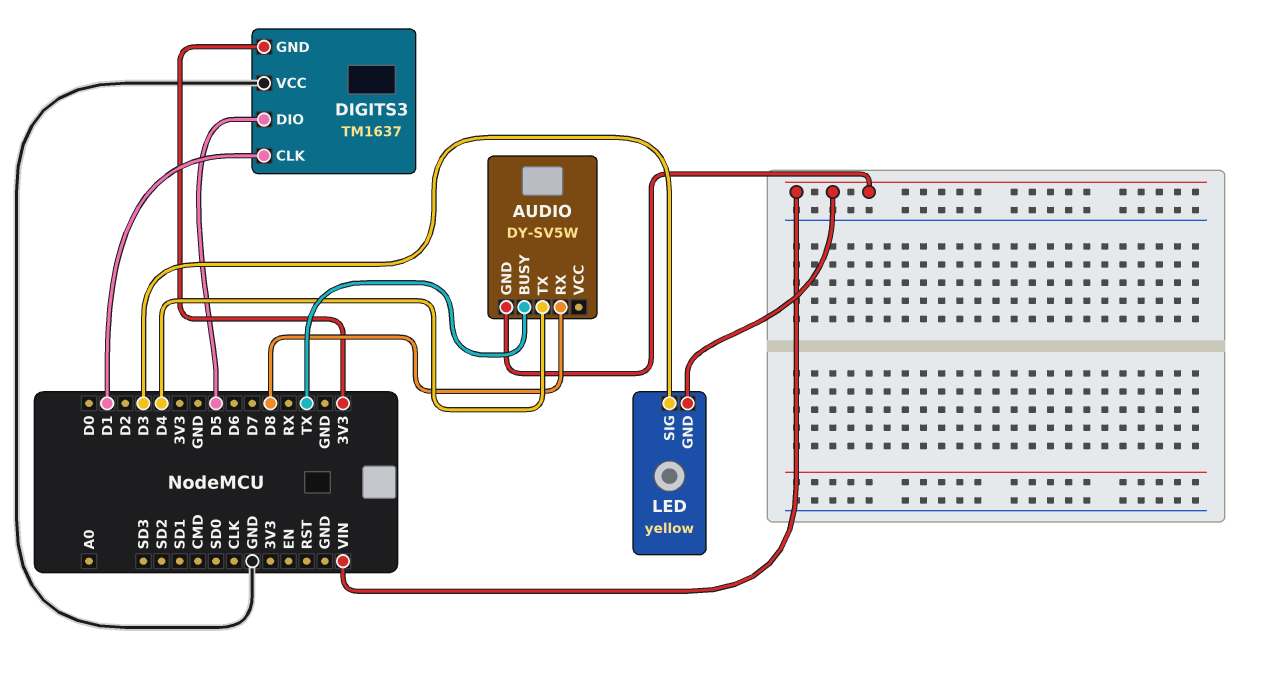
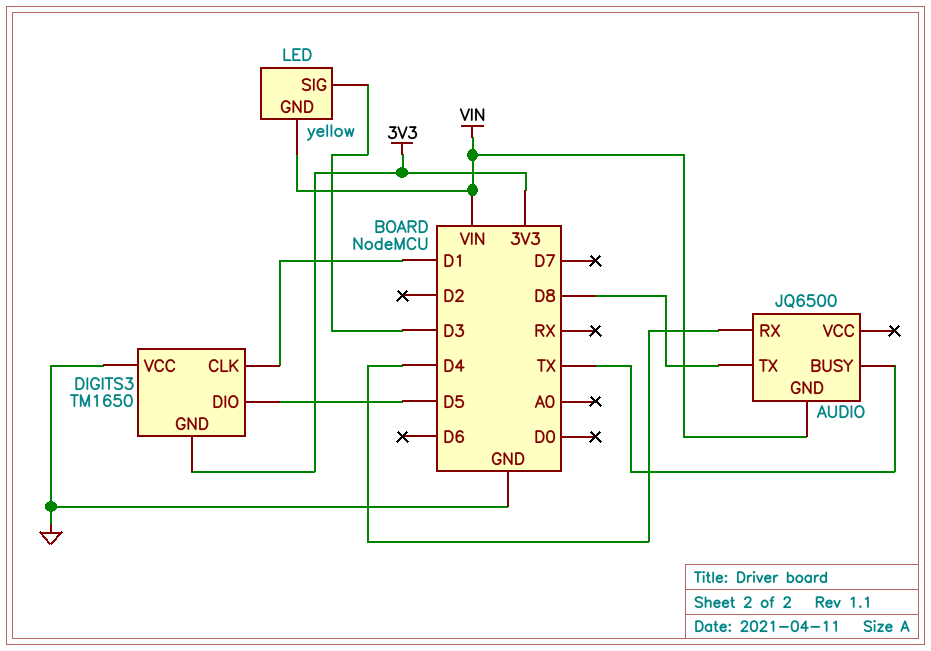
AUDIO: DY-SV5W -> JQ6500
AUDIO pin RX: D8 -> D4
AUDIO pin TX: D4 -> D8
DIGITS3: TM1637 -> TM1650

